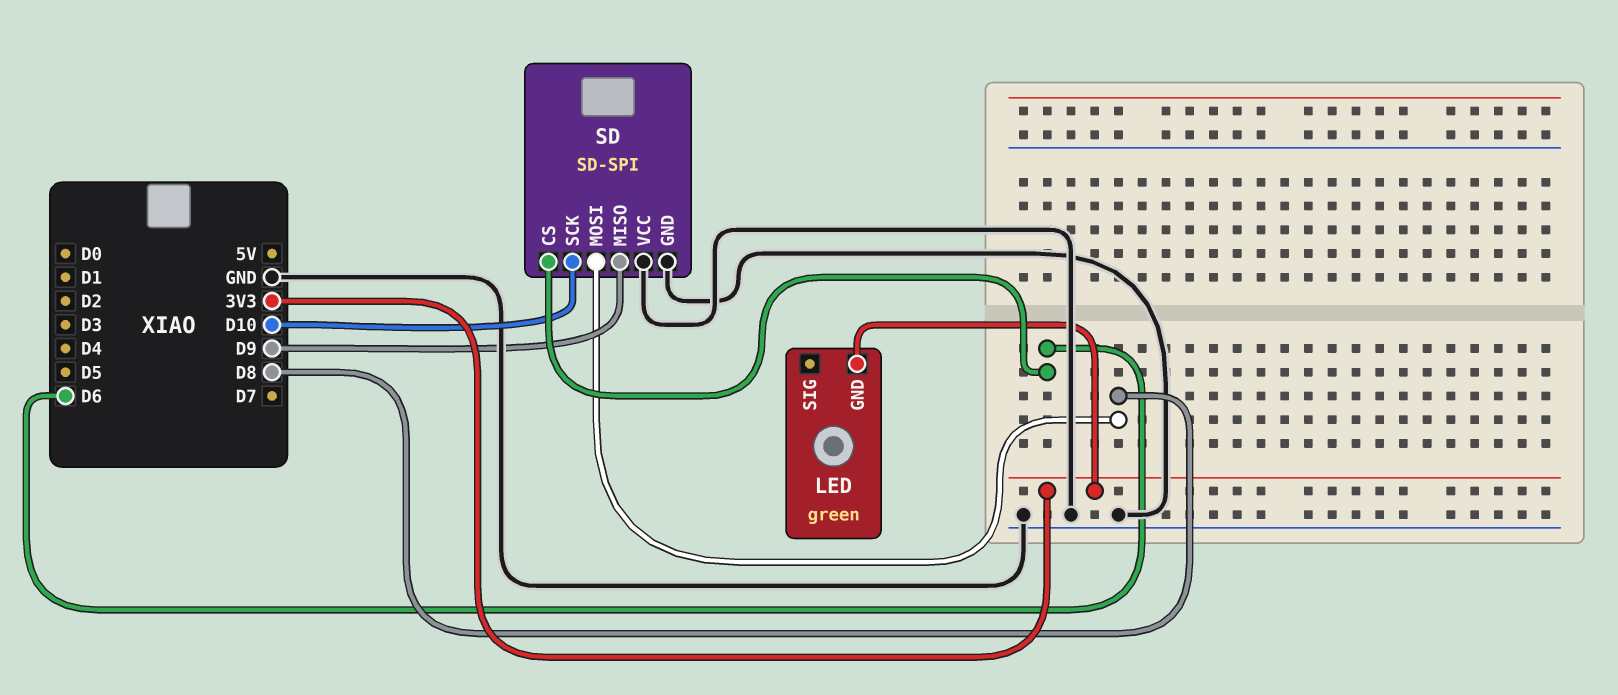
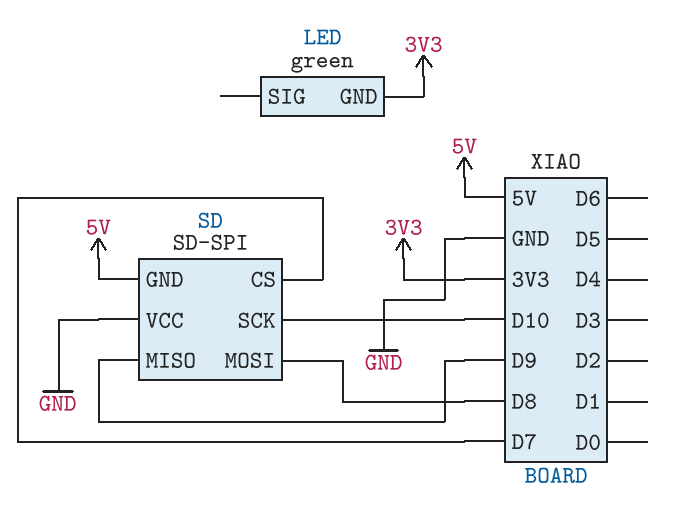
SD pin CS: D6 -> D7
SD pin GND: GND -> 5V

